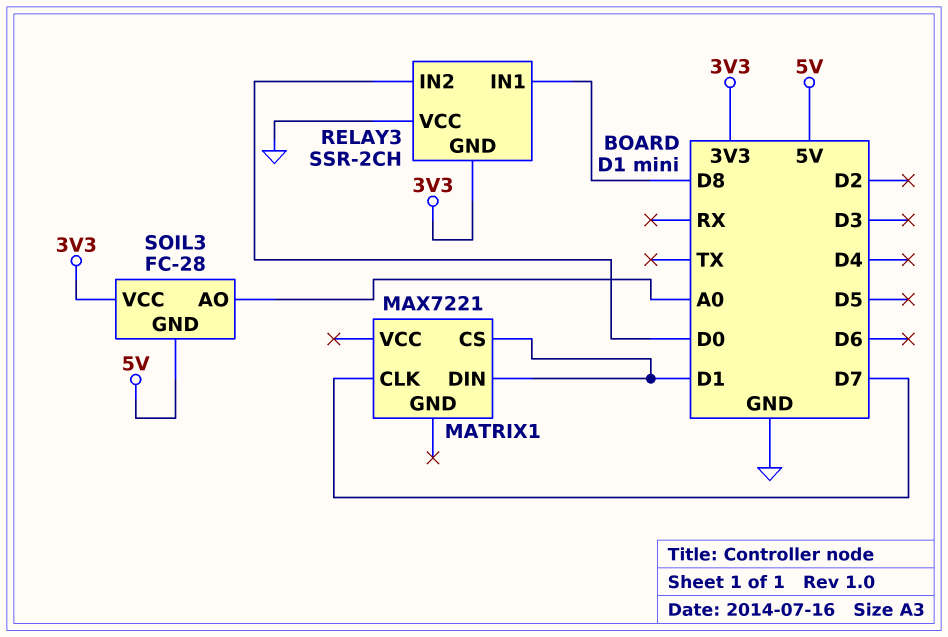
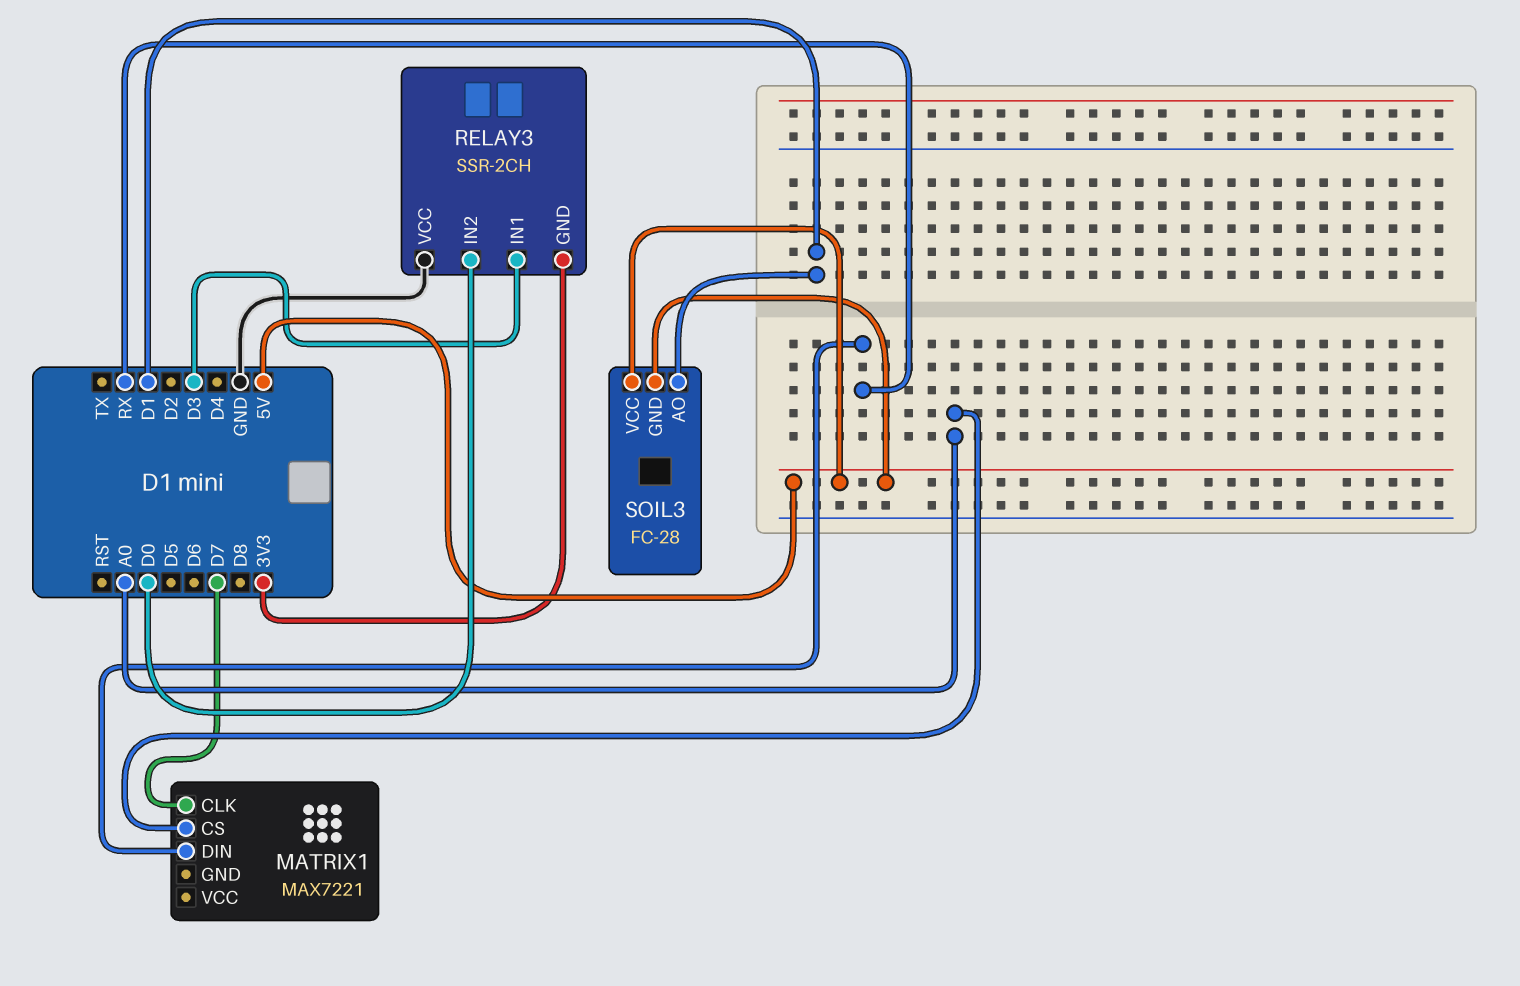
MATRIX1 pin CS: D1 -> A0
MATRIX1 pin DIN: D1 -> RX
RELAY3 pin IN1: D8 -> D3
SOIL3 pin AO: A0 -> D1
SOIL3 pin VCC: 3V3 -> 5V

